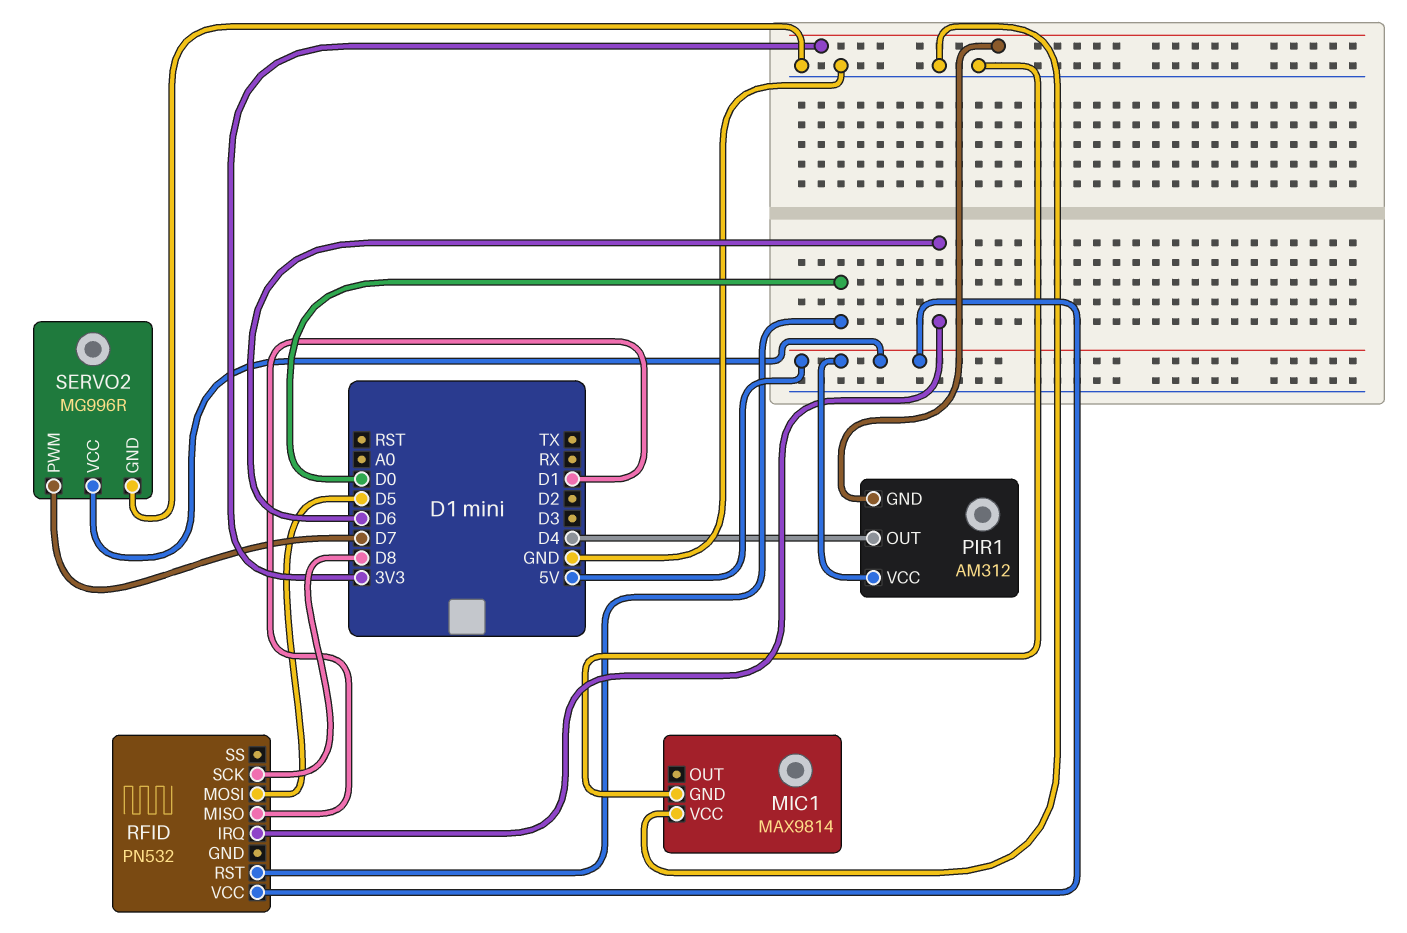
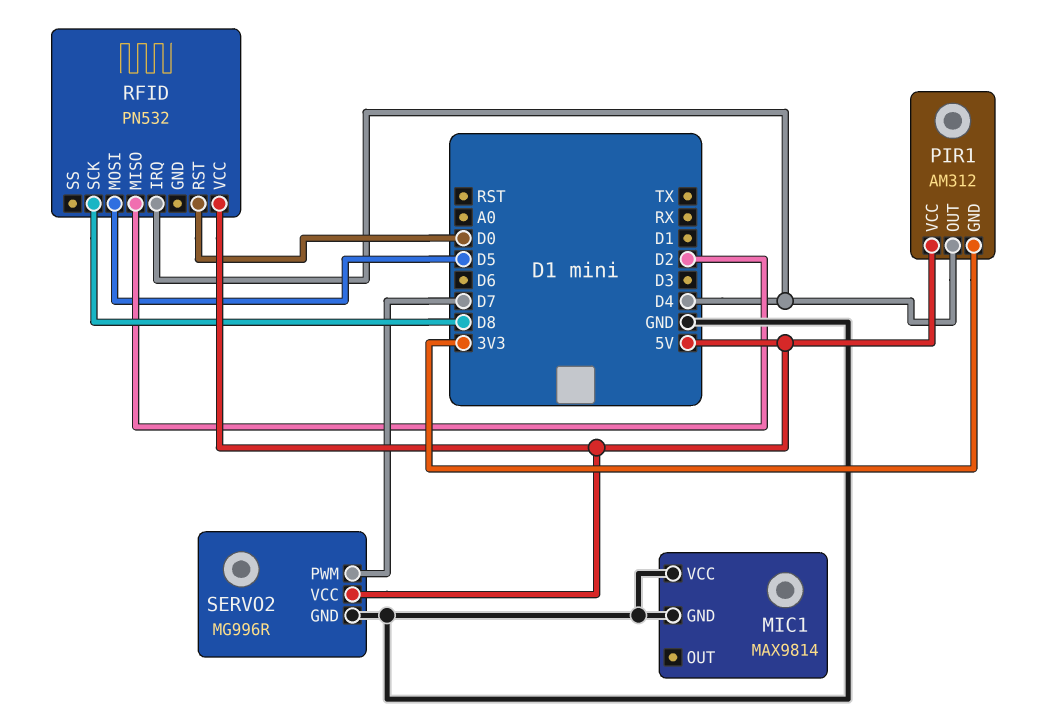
RFID pin IRQ: D6 -> D4
RFID pin MISO: D1 -> D2

